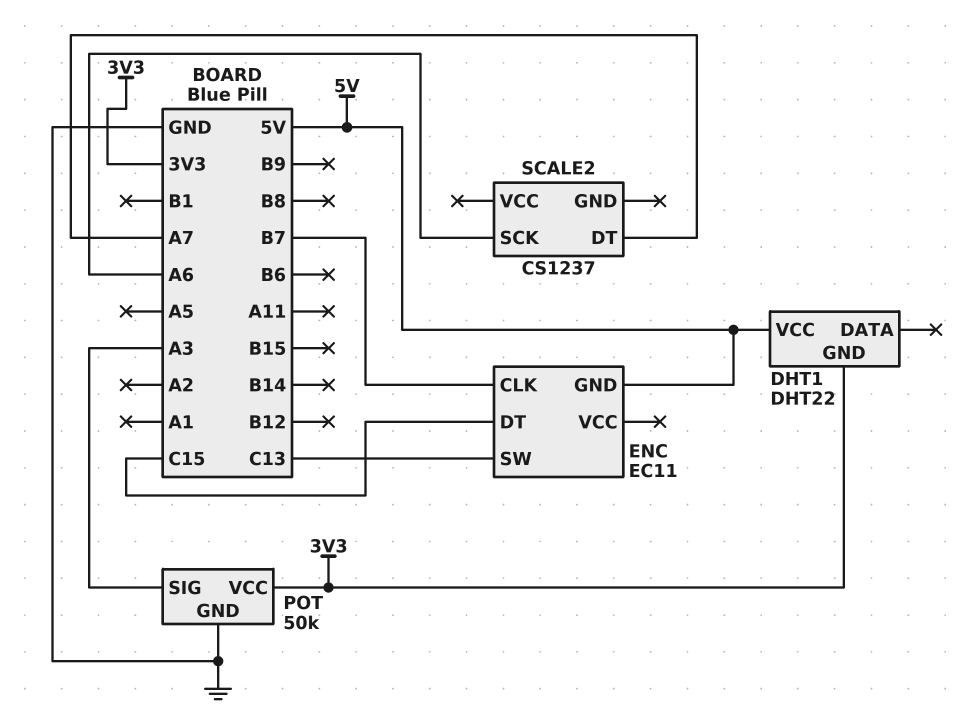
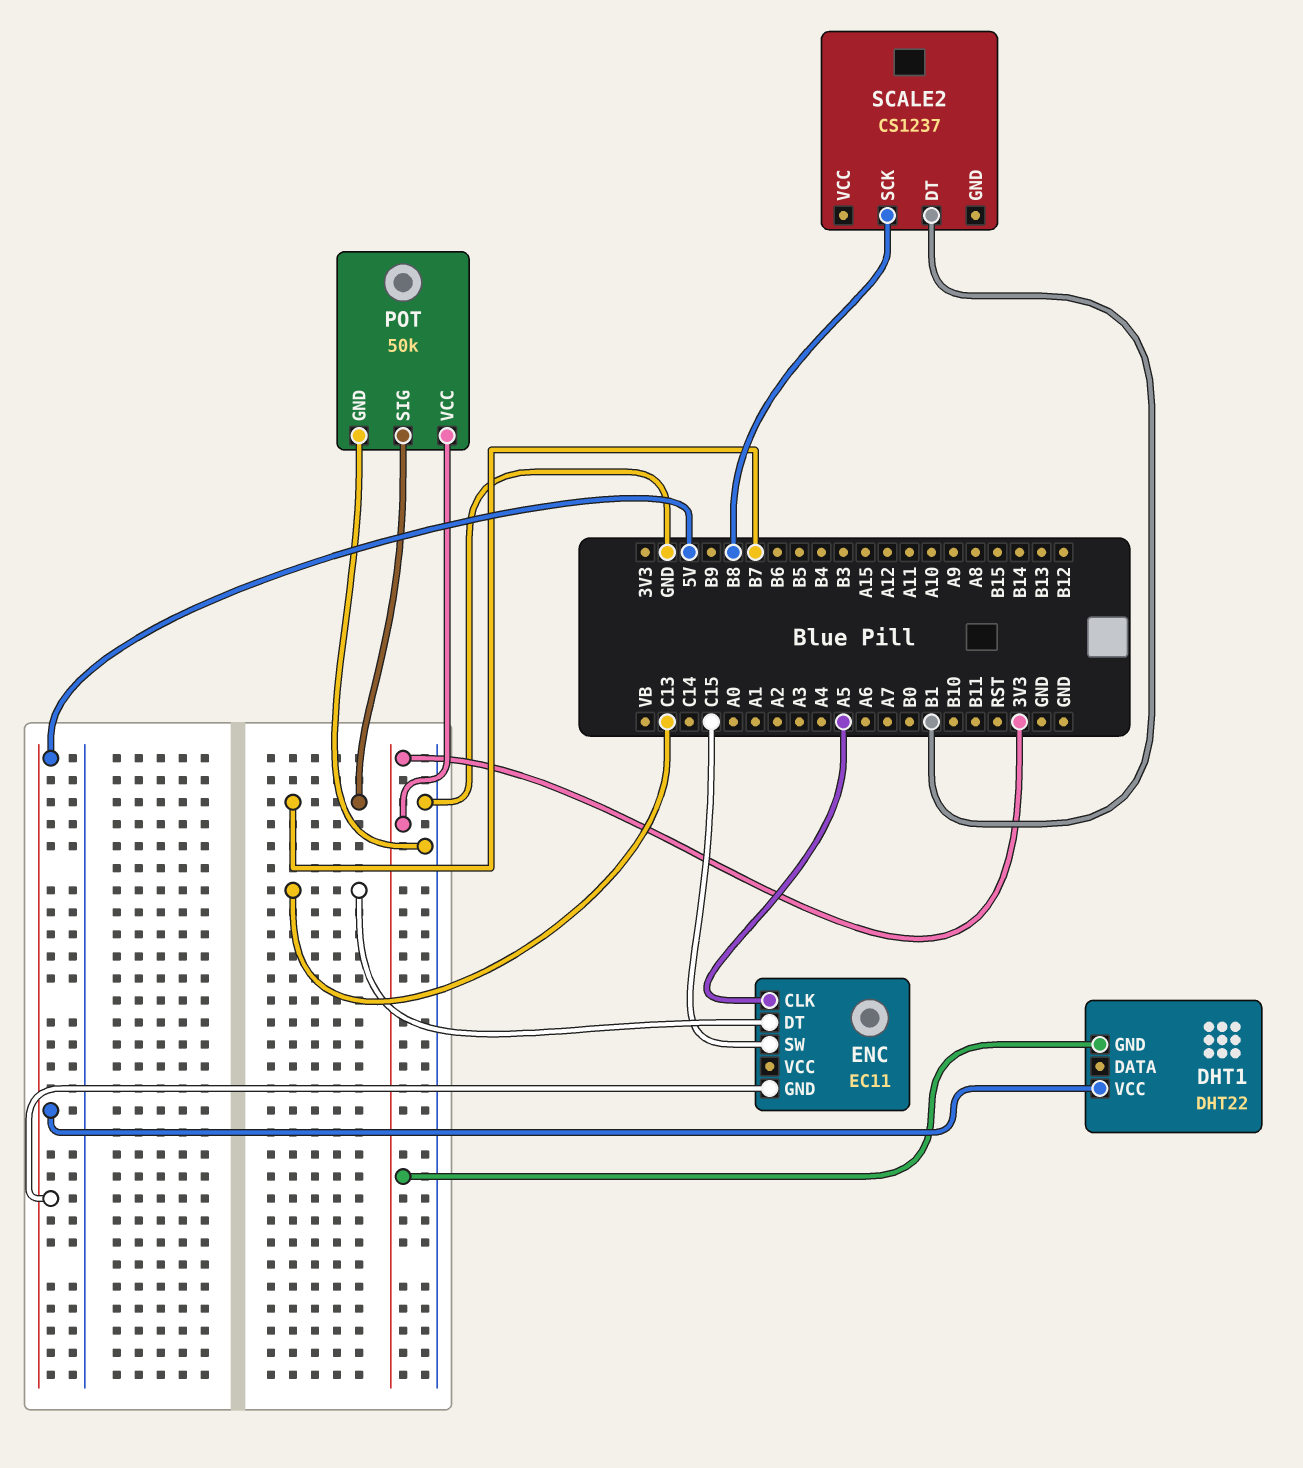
ENC pin CLK: B7 -> A5
ENC pin DT: C15 -> C13
ENC pin SW: C13 -> C15
POT pin SIG: A3 -> B7
SCALE2 pin DT: A7 -> B1
SCALE2 pin SCK: A6 -> B8

